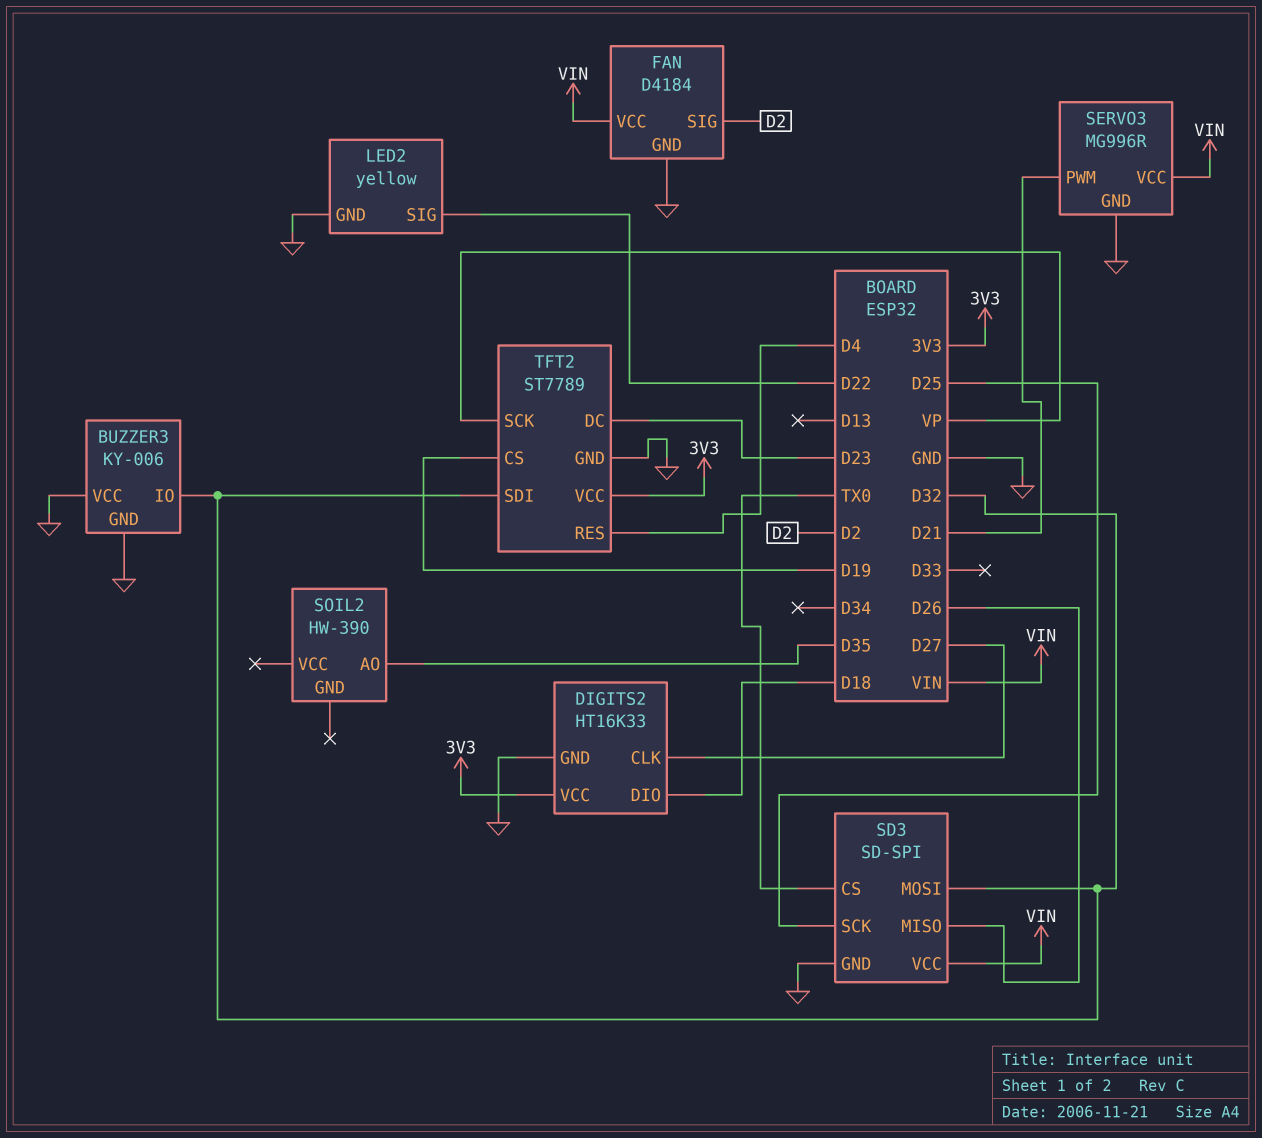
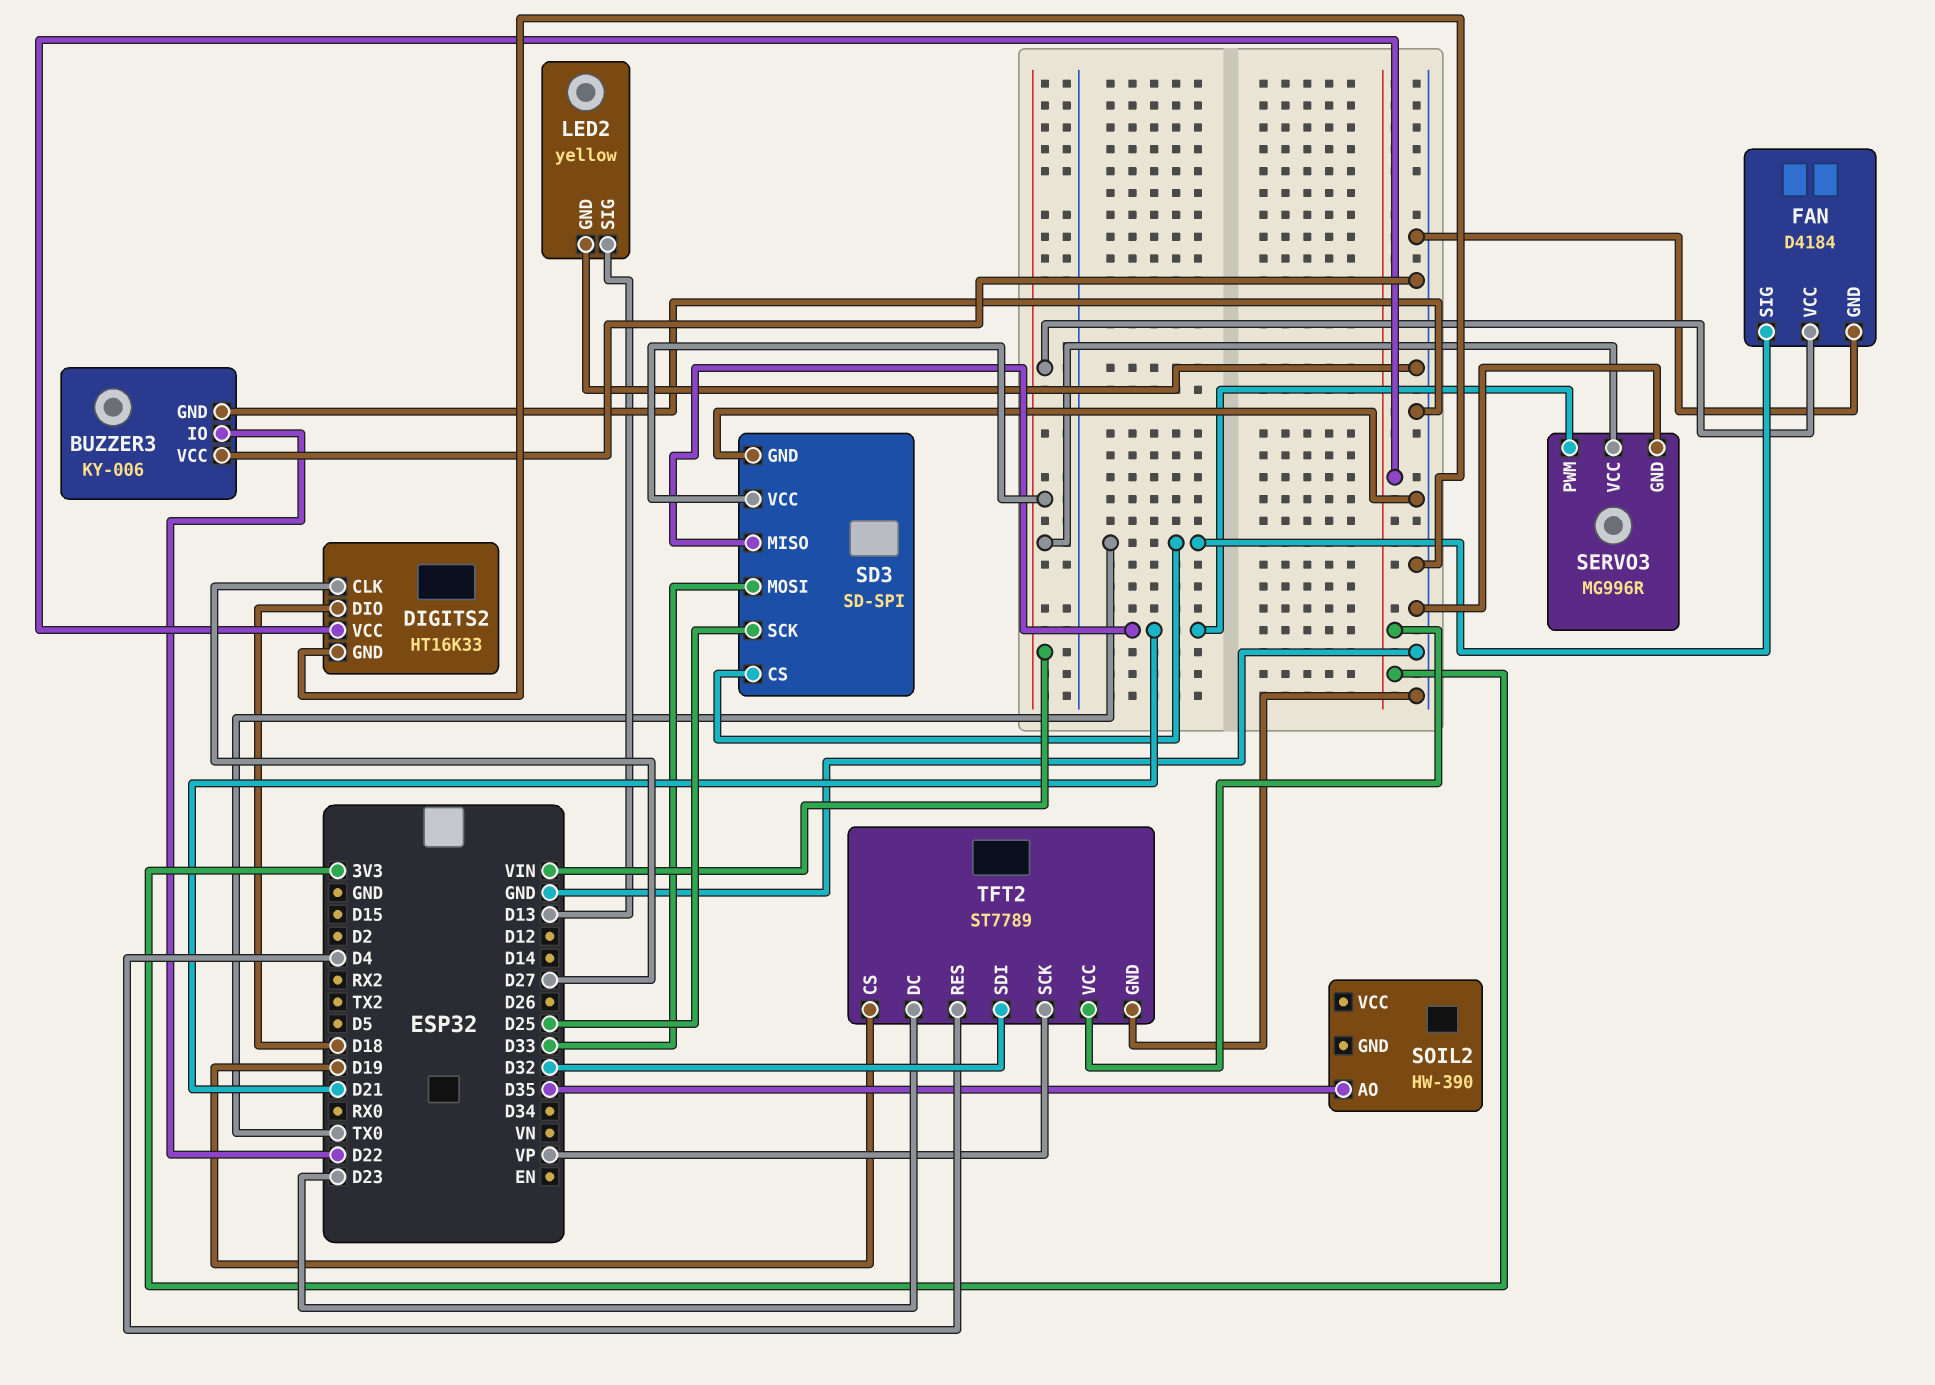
BUZZER3 pin IO: D32 -> D22
FAN pin SIG: D2 -> TX0
LED2 pin SIG: D22 -> D13
SD3 pin MISO: D26 -> D21
SD3 pin MOSI: D32 -> D33

